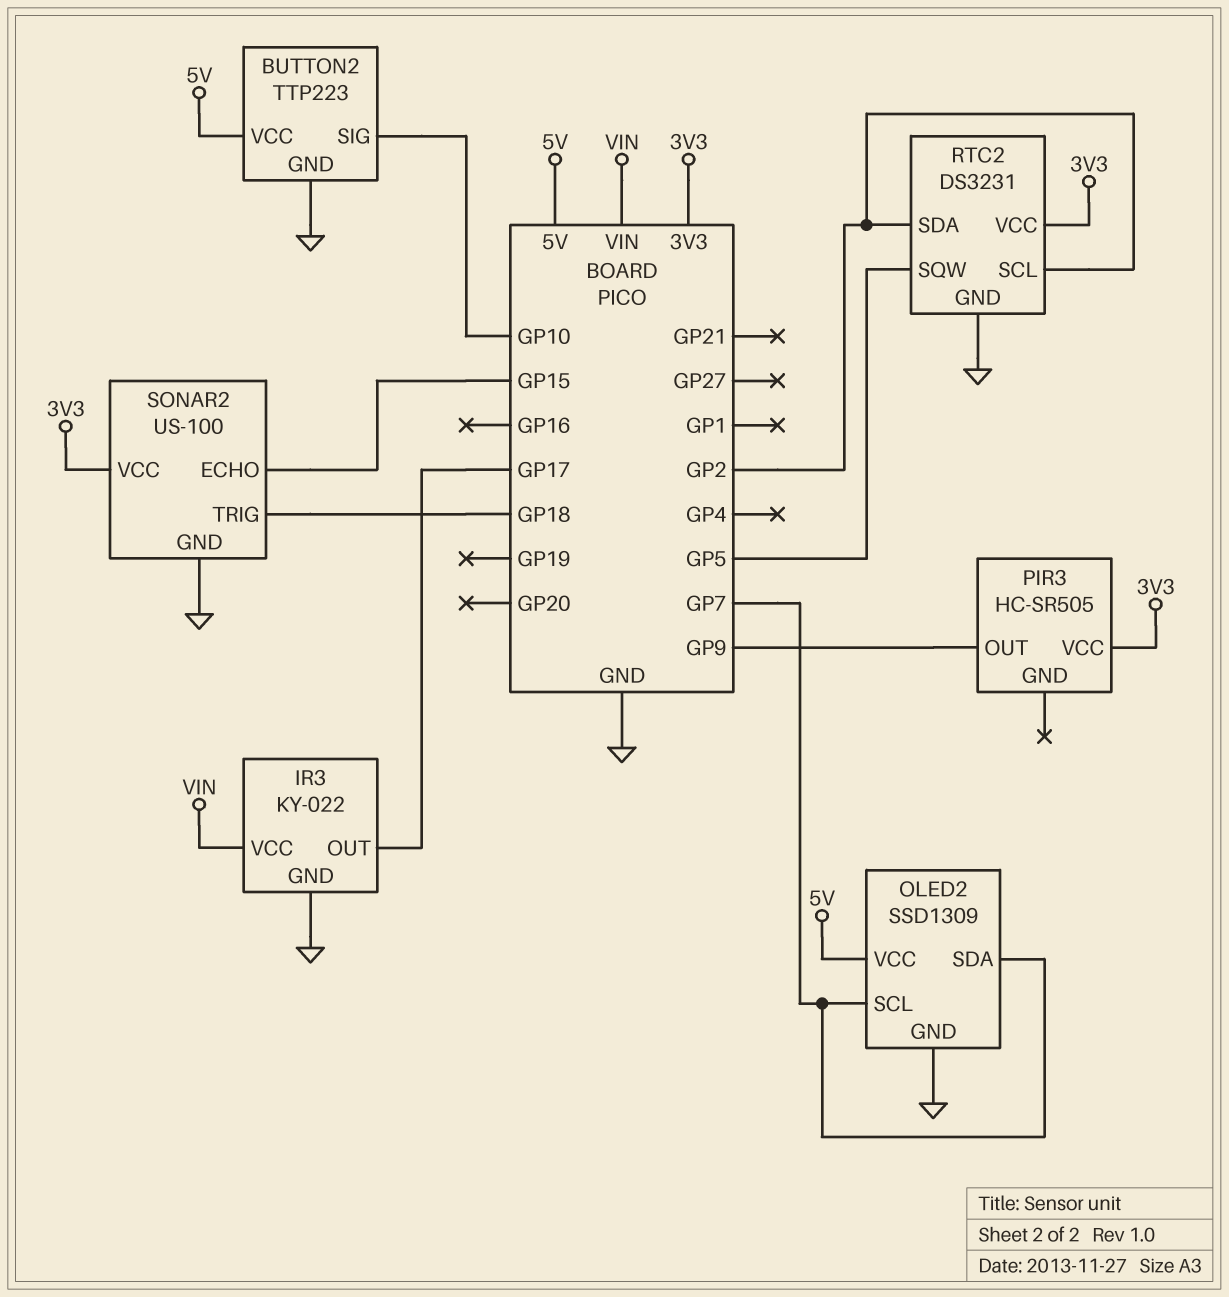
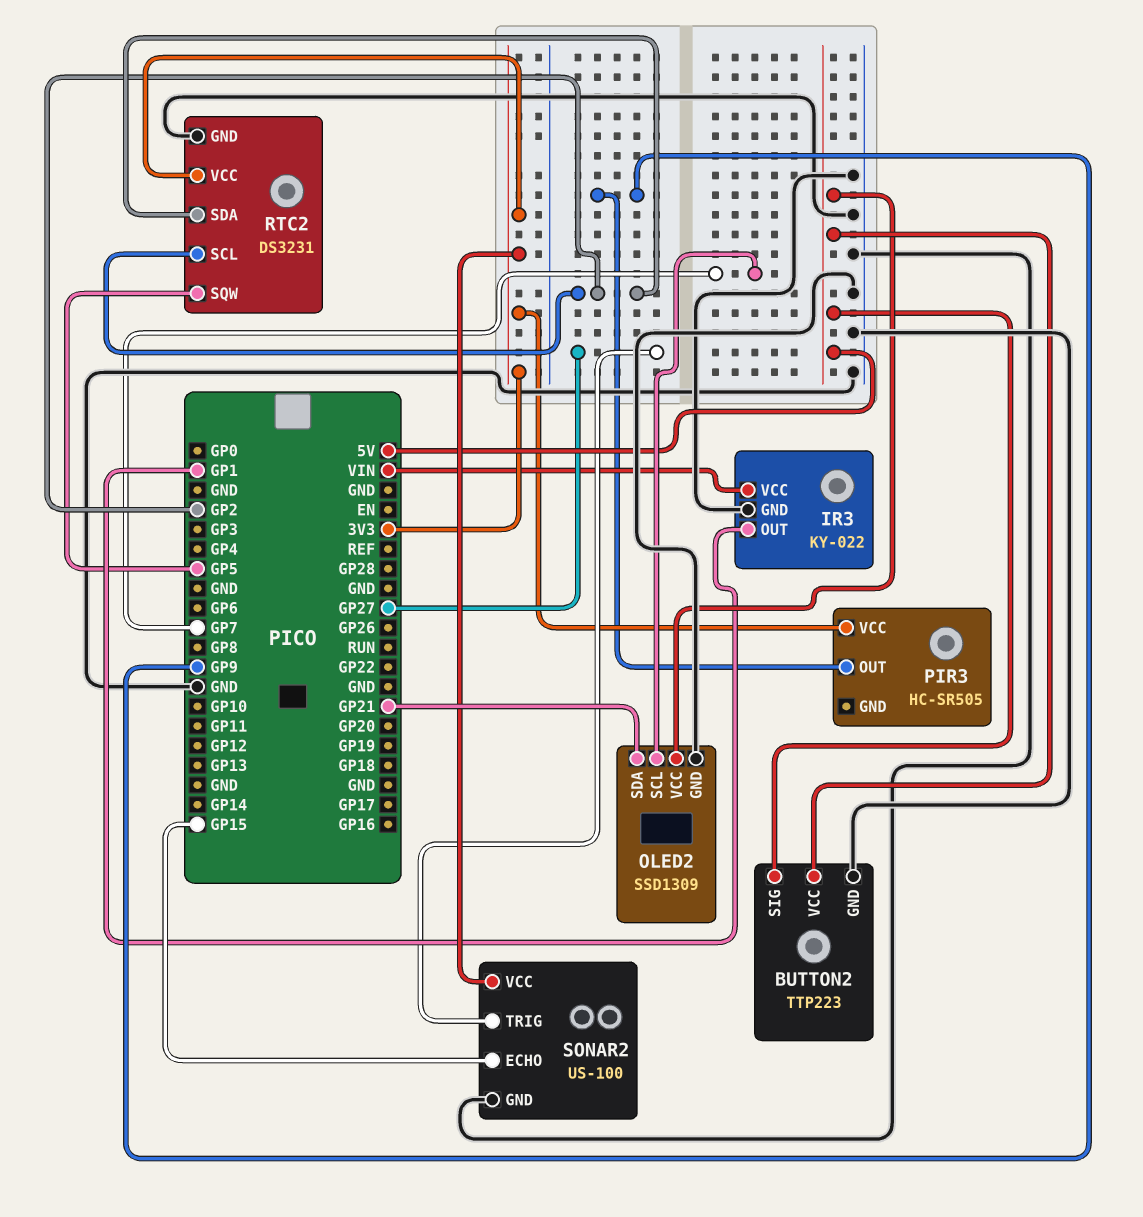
BUTTON2 pin SIG: GP10 -> 5V
IR3 pin OUT: GP17 -> GP1
OLED2 pin SDA: GP7 -> GP21
SONAR2 pin TRIG: GP18 -> GP27

